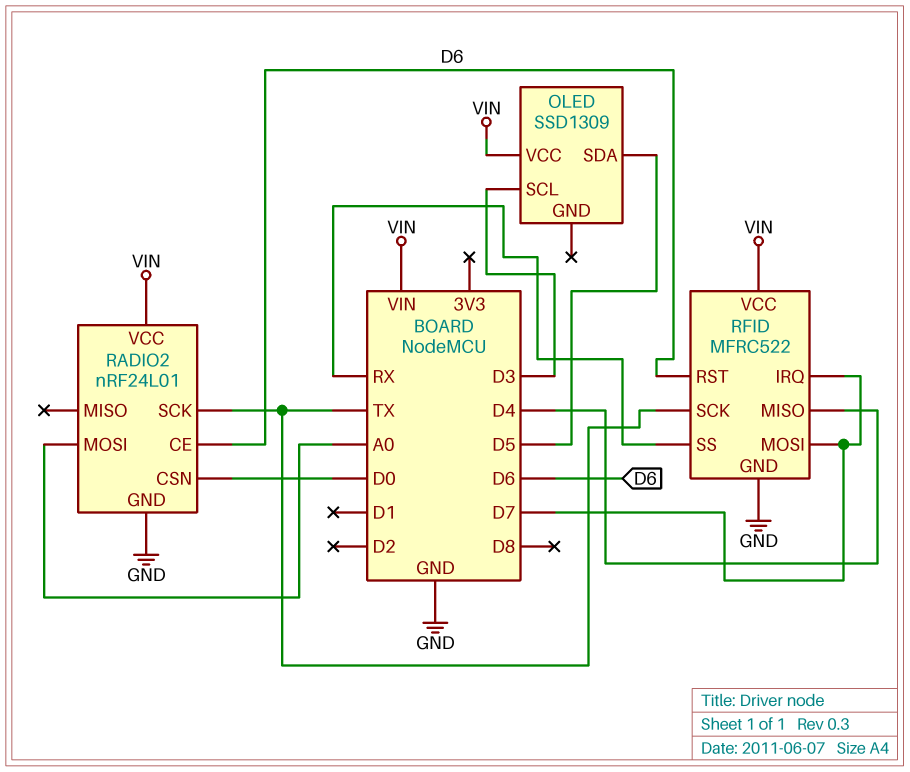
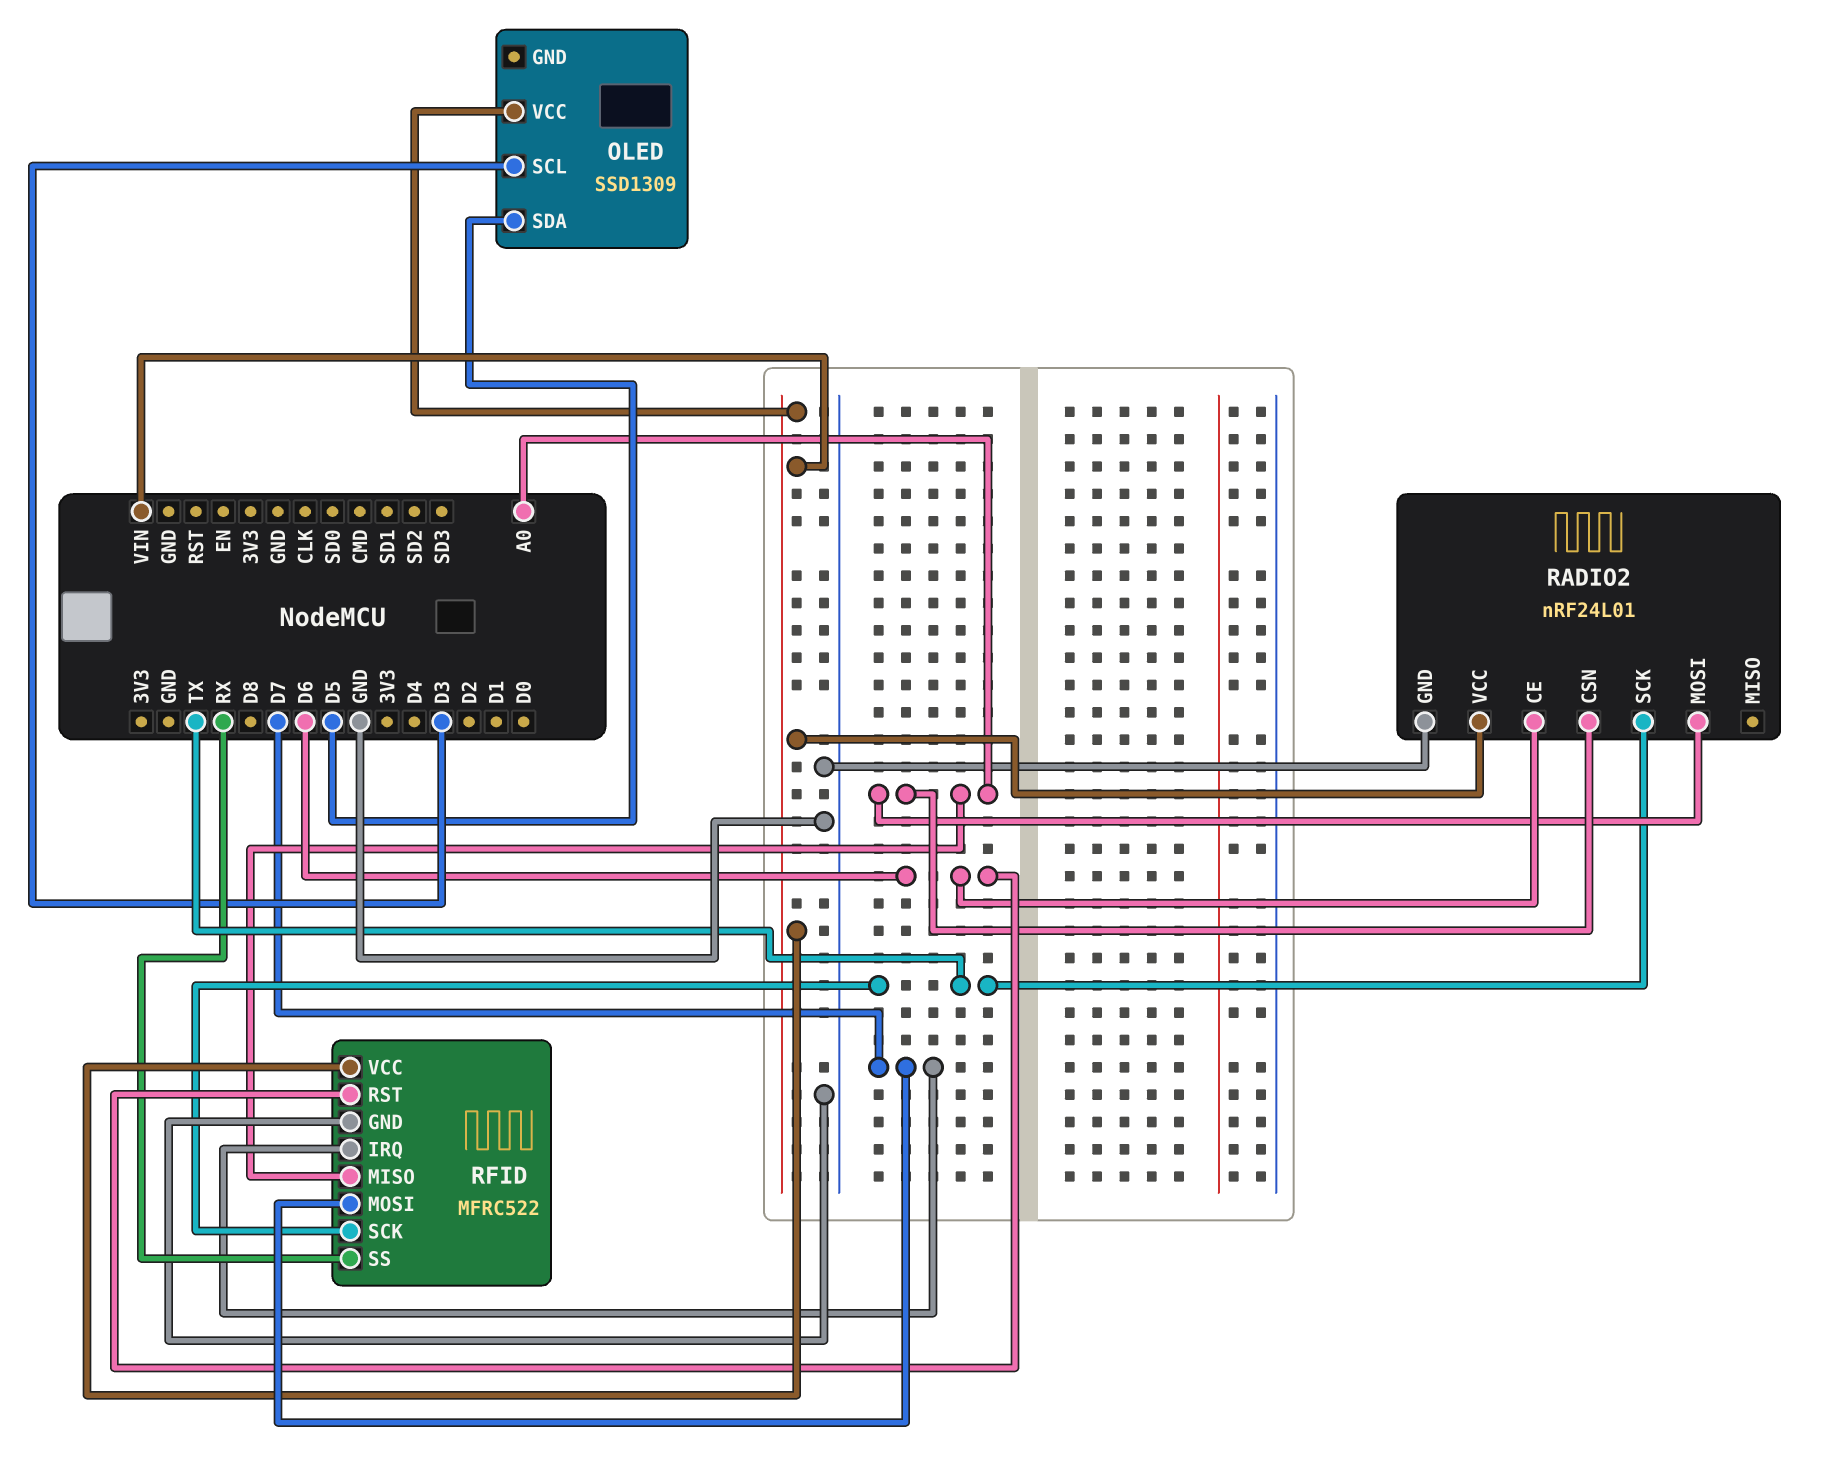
RADIO2 pin CSN: D0 -> A0
RFID pin MISO: D4 -> A0

